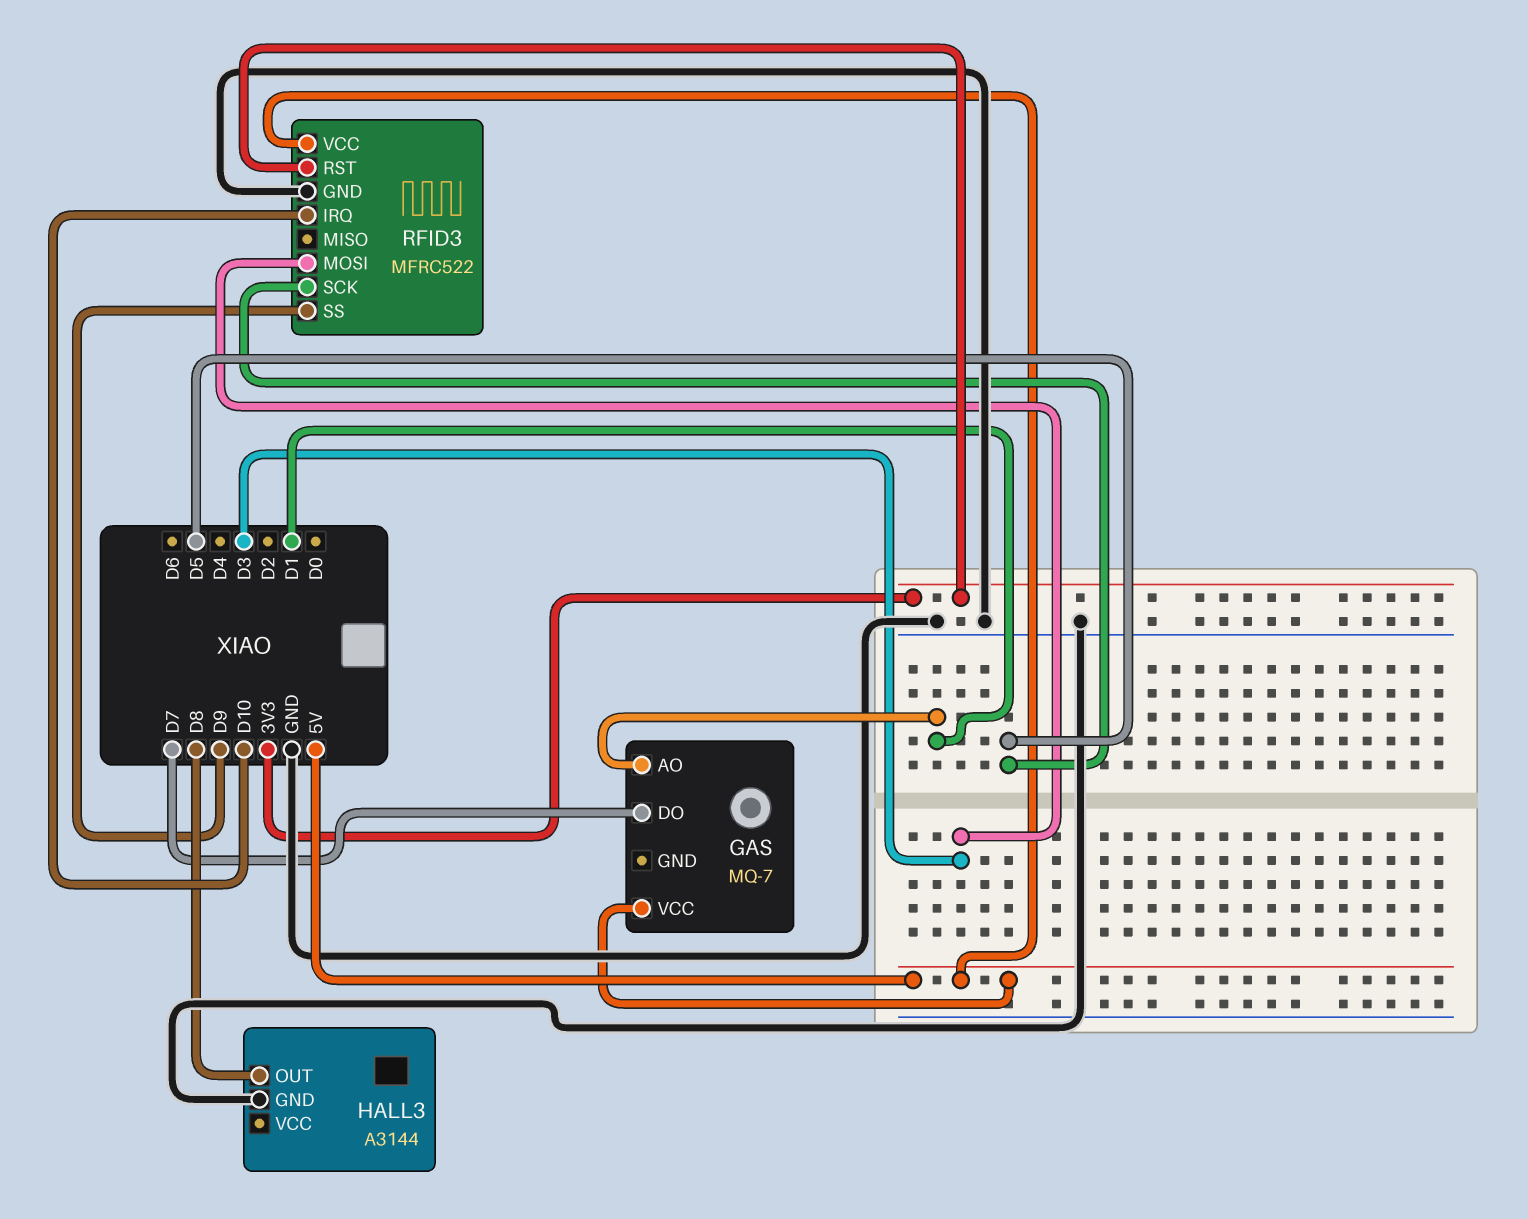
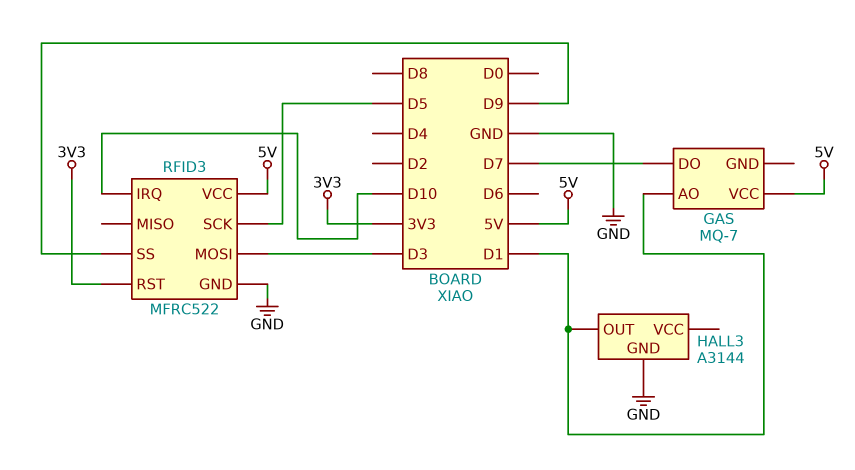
HALL3 pin OUT: D8 -> D1

